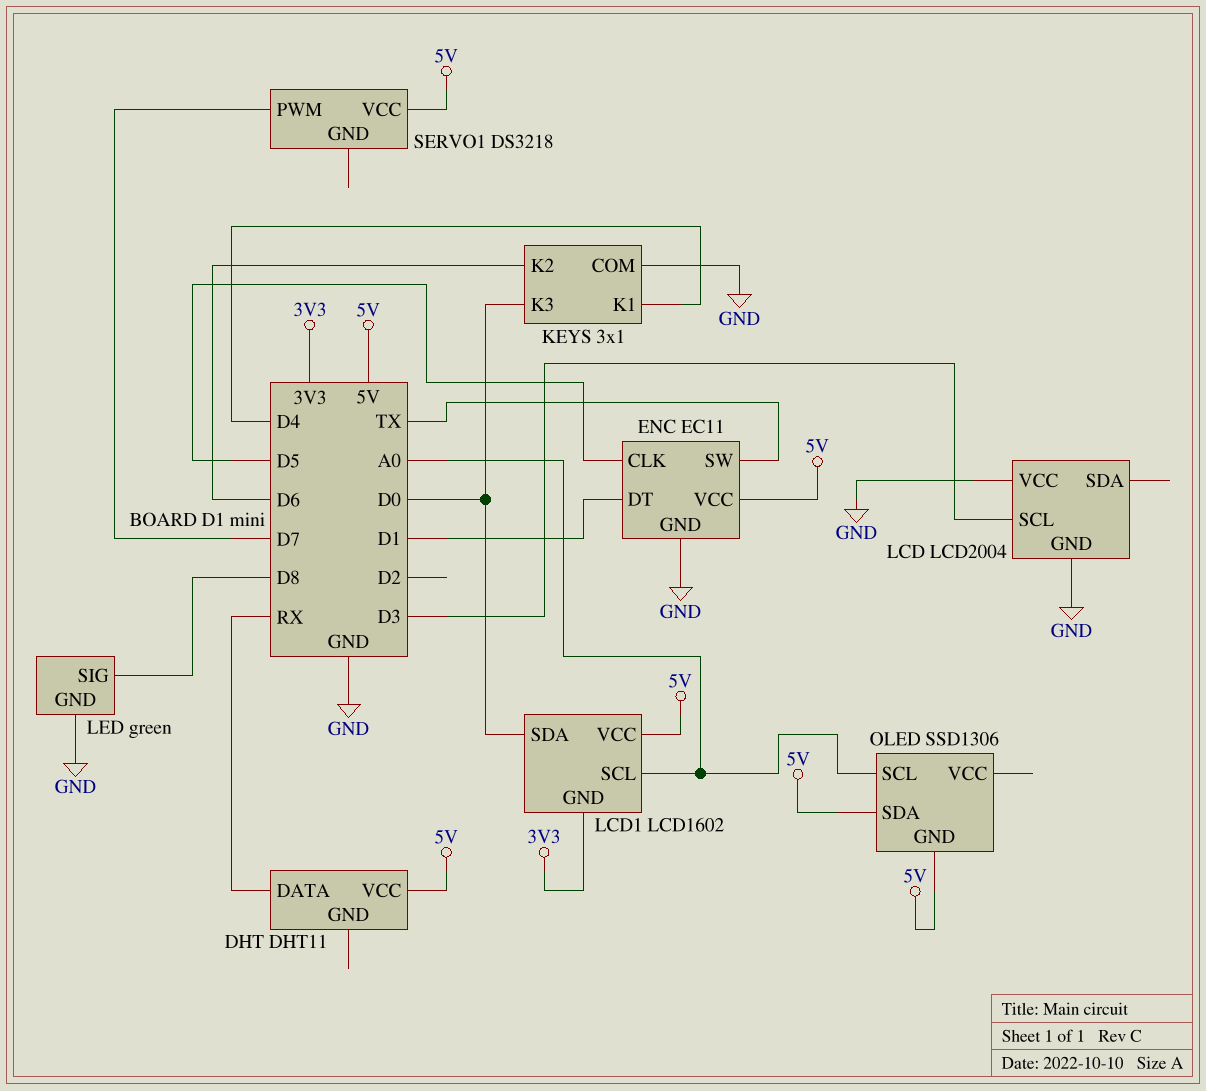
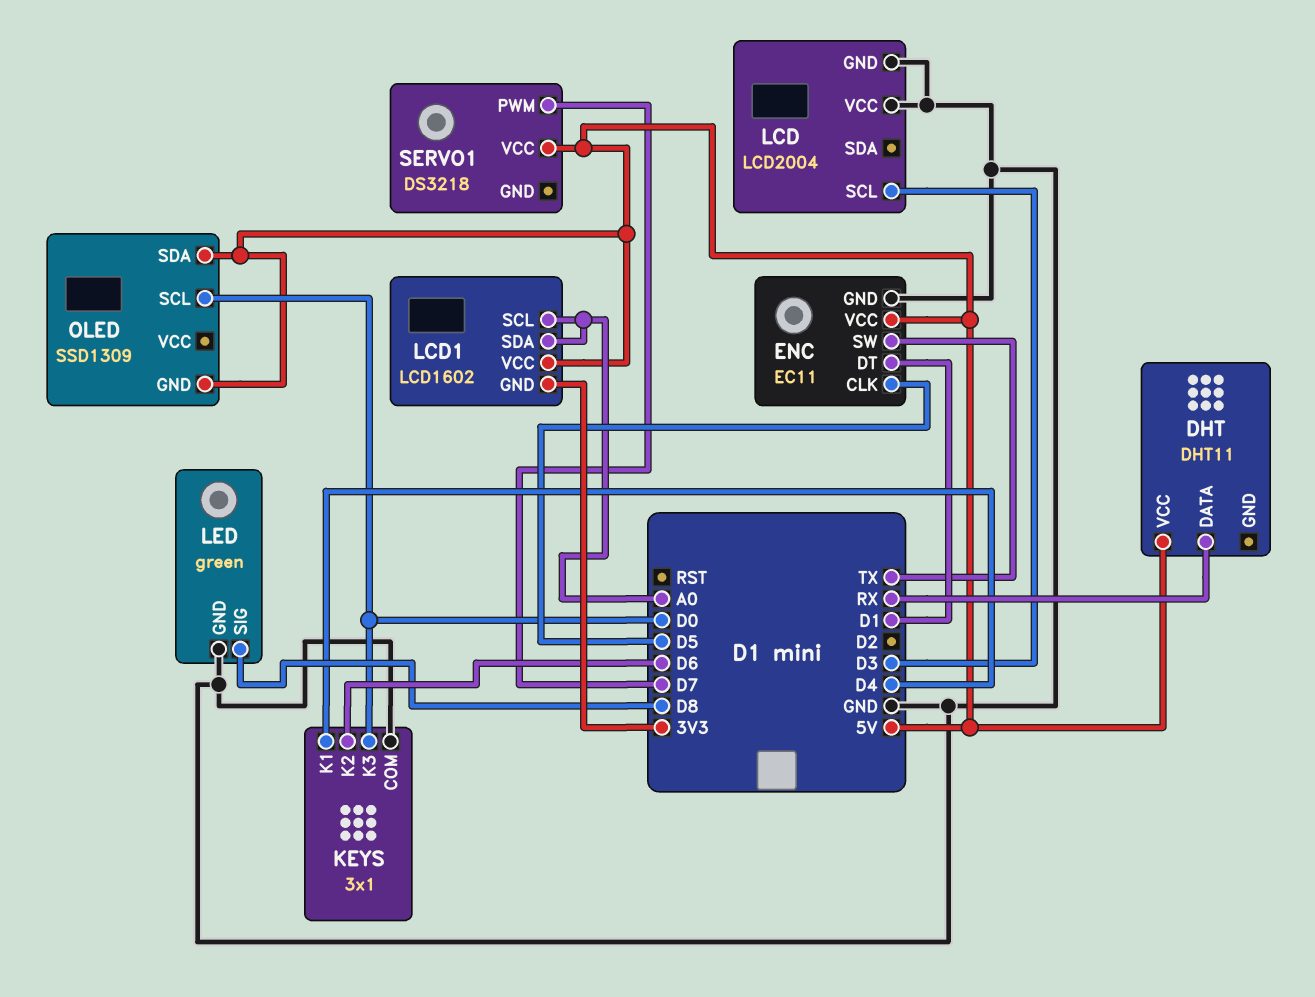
LCD1 pin SDA: D0 -> A0
OLED: SSD1306 -> SSD1309
OLED pin SCL: A0 -> D0

